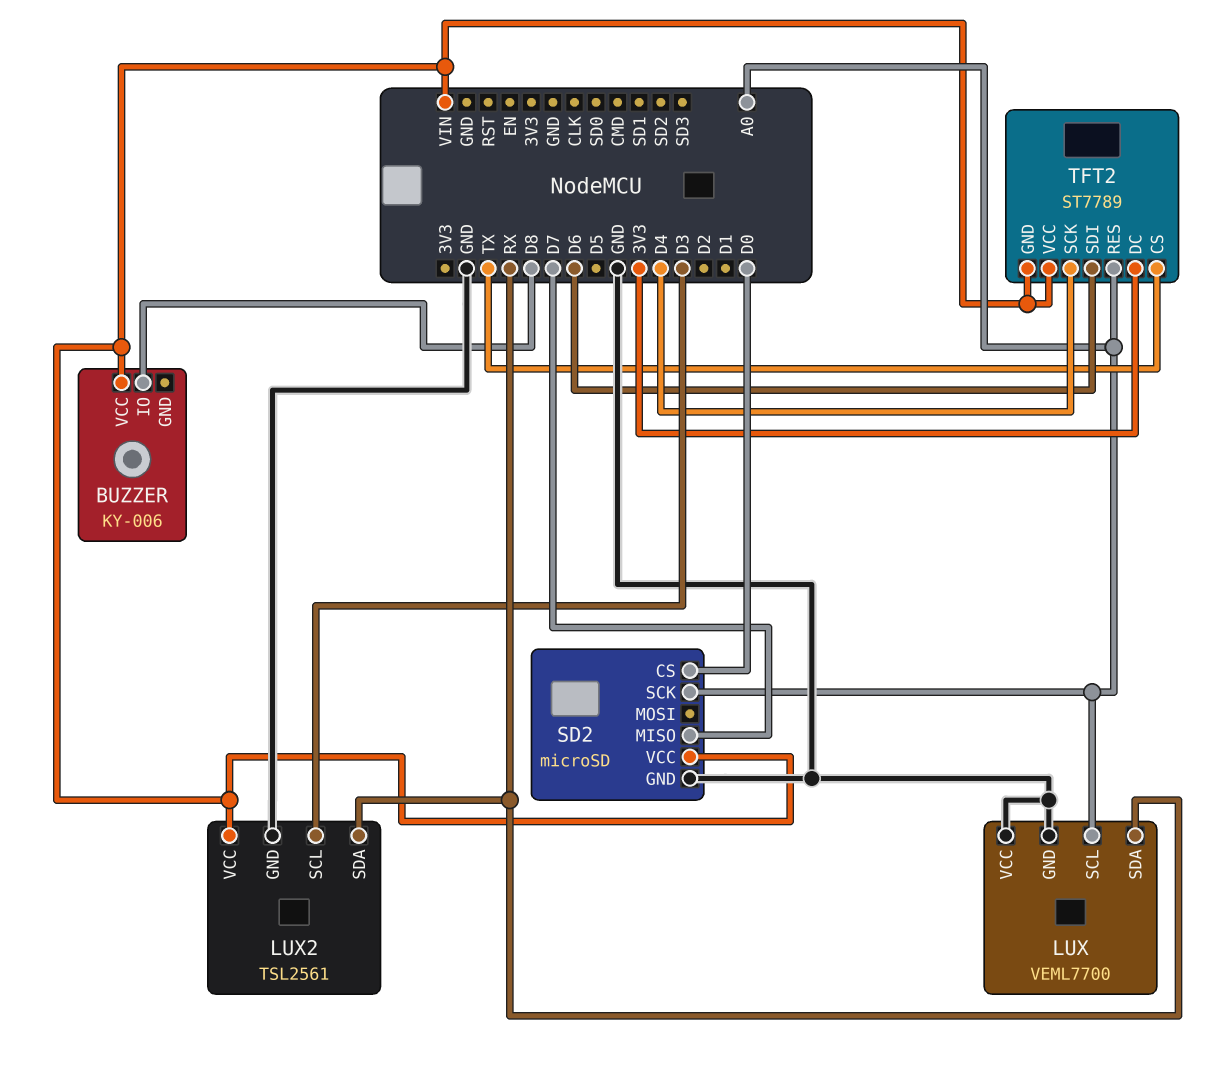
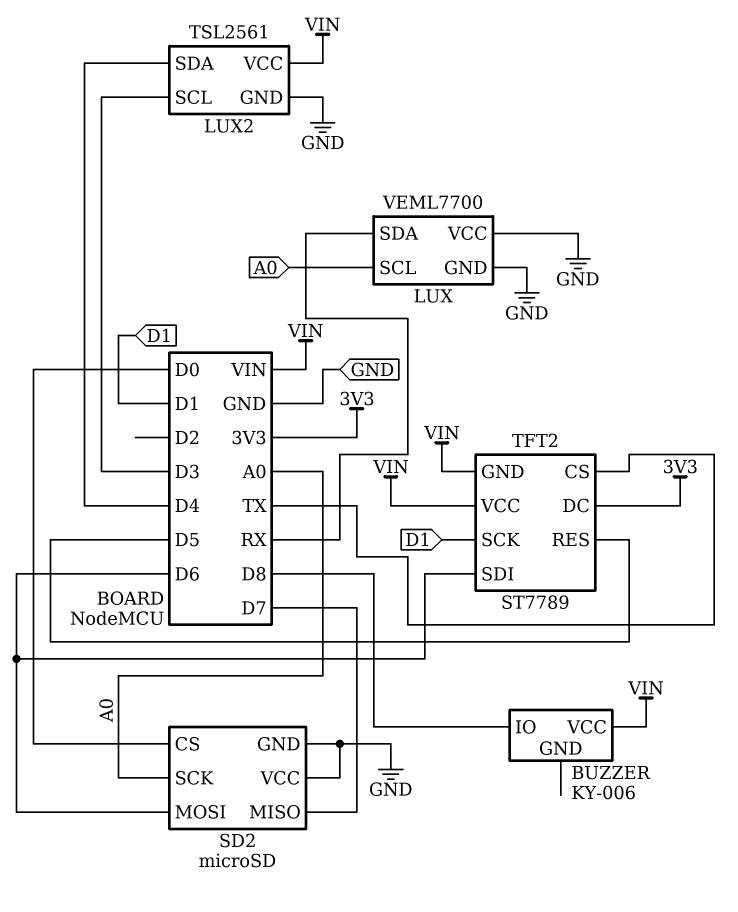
LUX2 pin SDA: RX -> D4
SD2 pin MOSI: none -> D6
SD2 pin VCC: VIN -> GND
TFT2 pin RES: A0 -> D5
TFT2 pin SCK: D4 -> D1

